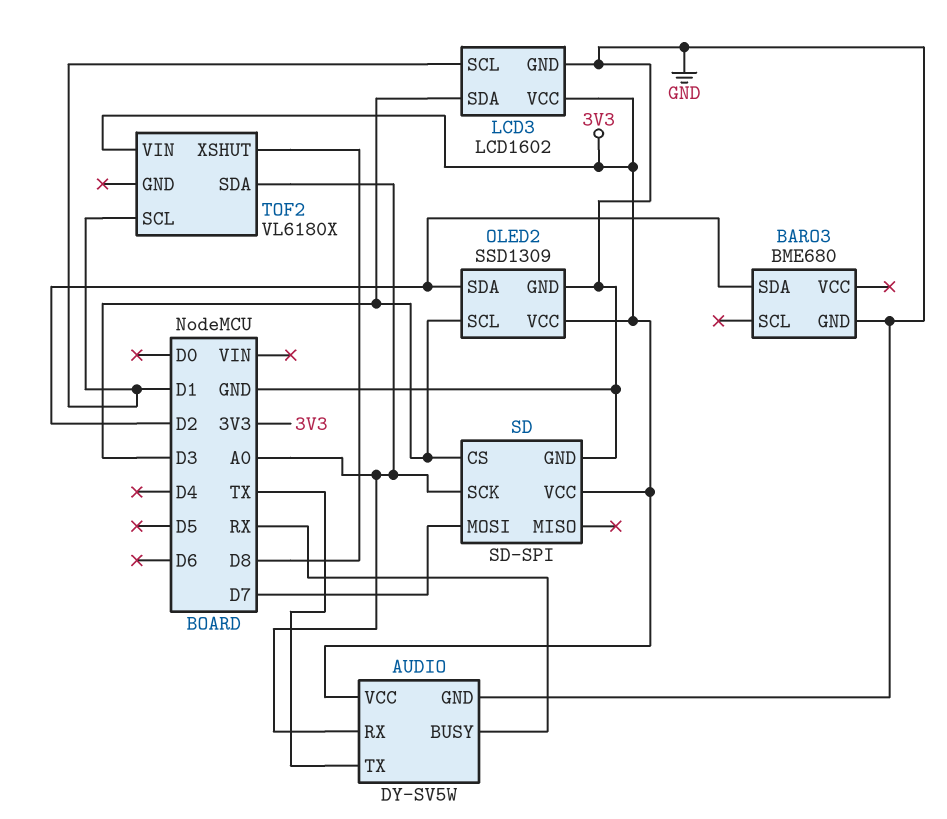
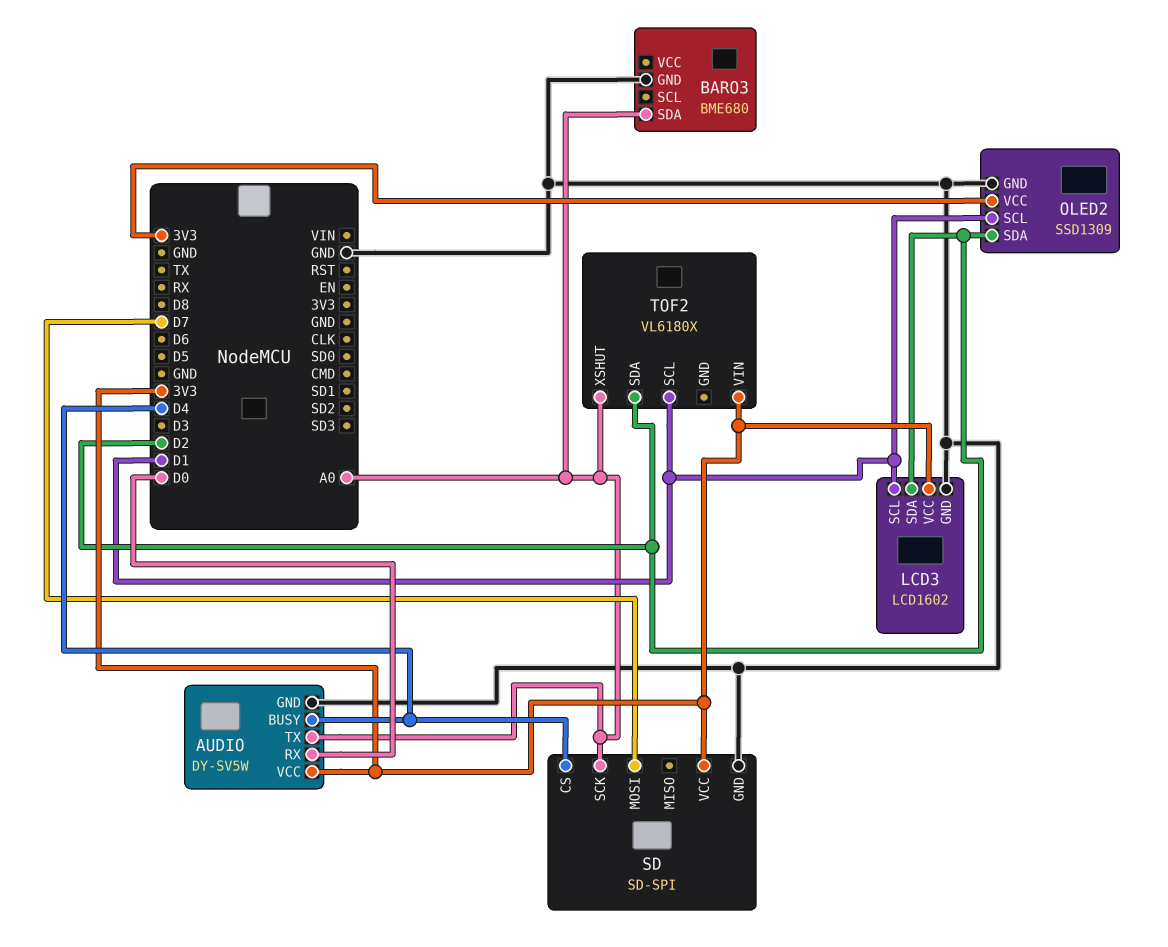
AUDIO pin BUSY: RX -> D4
AUDIO pin RX: A0 -> D0
AUDIO pin TX: TX -> A0
BARO3 pin SDA: D2 -> A0
LCD3 pin SDA: D3 -> D2
OLED2 pin SCL: D3 -> D1
SD pin CS: D3 -> D4
TOF2 pin SDA: A0 -> D2
TOF2 pin XSHUT: D8 -> A0

